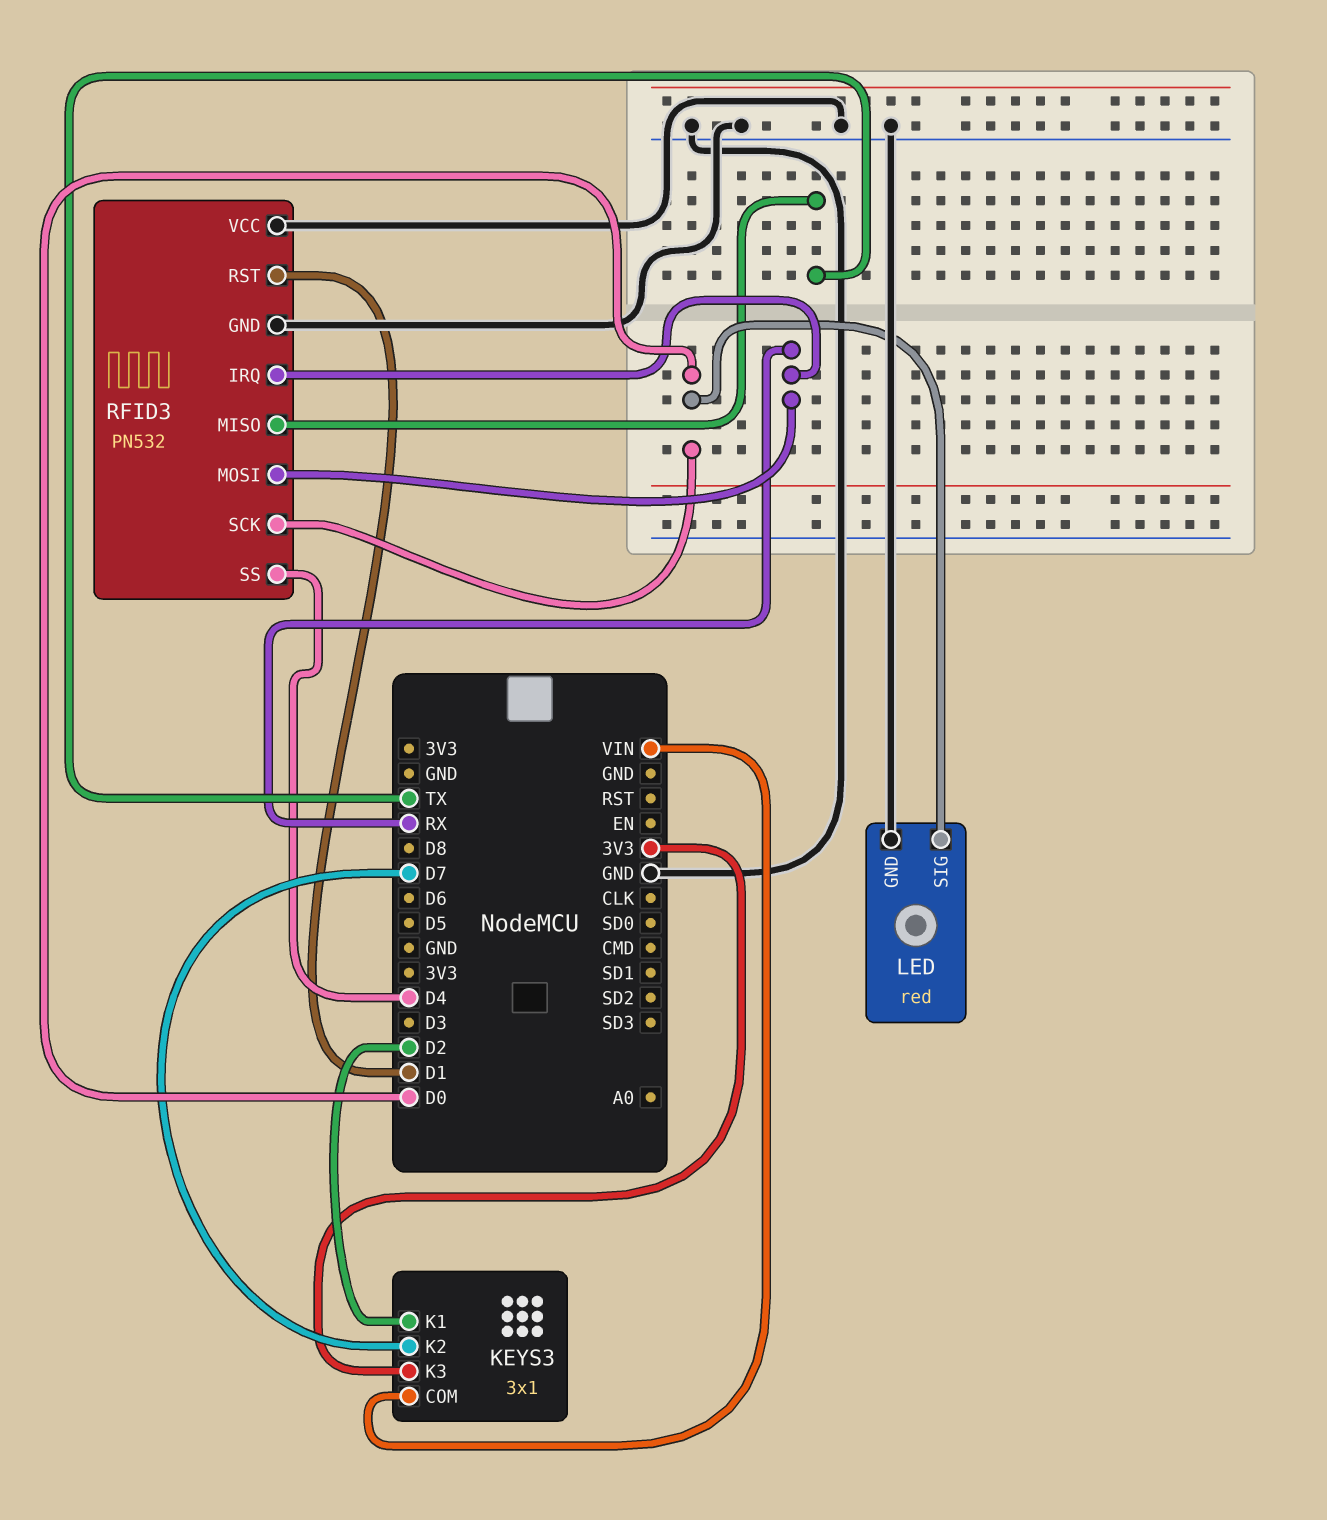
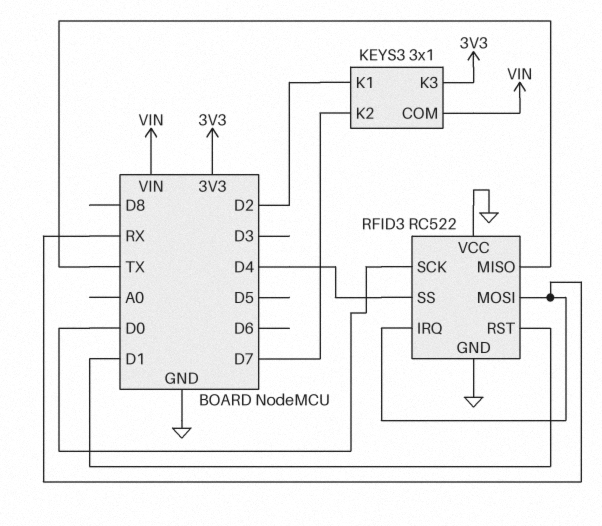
LED: red -> none
LED pin GND: GND -> none
LED pin SIG: D0 -> none
RFID3: PN532 -> RC522

